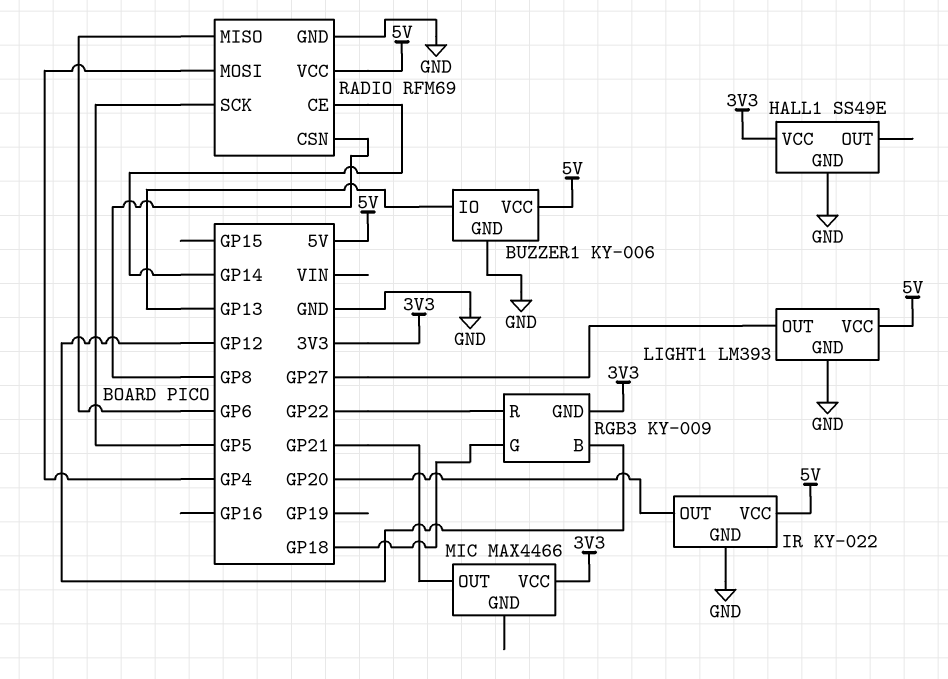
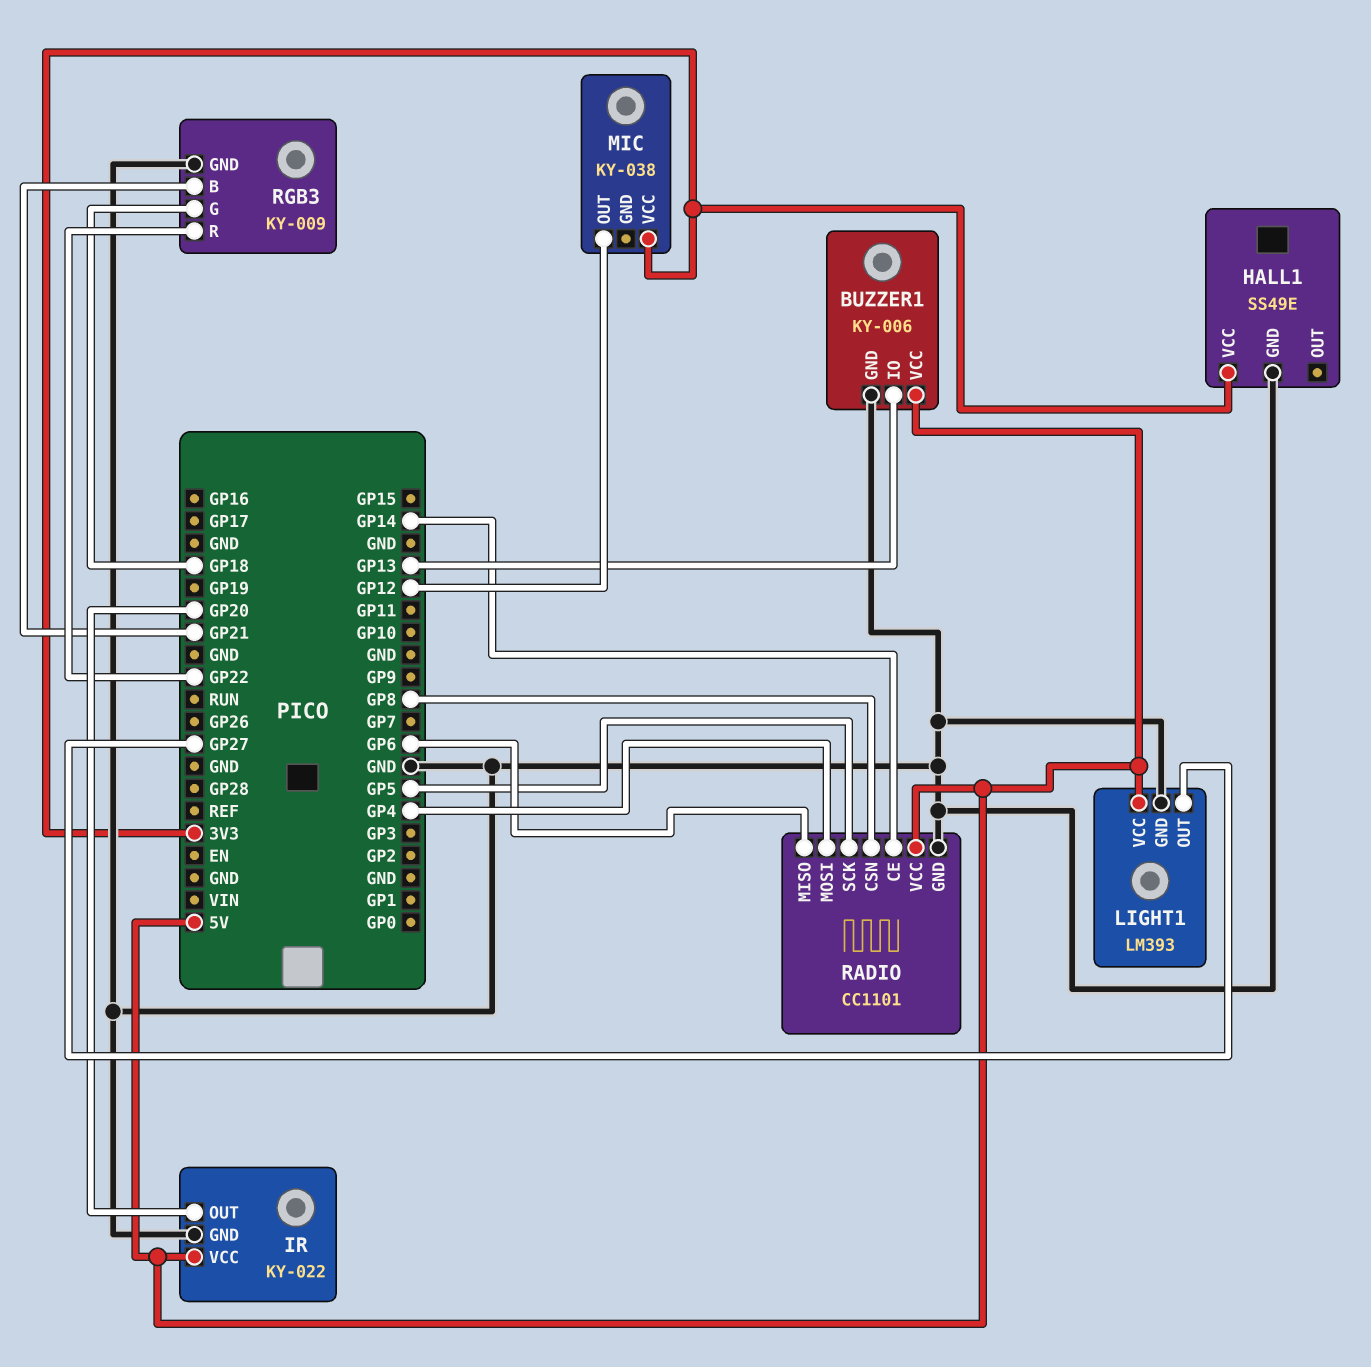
MIC: MAX4466 -> KY-038
MIC pin OUT: GP21 -> GP12
RADIO: RFM69 -> CC1101
RGB3 pin B: GP12 -> GP21
RGB3 pin GND: 3V3 -> GND

